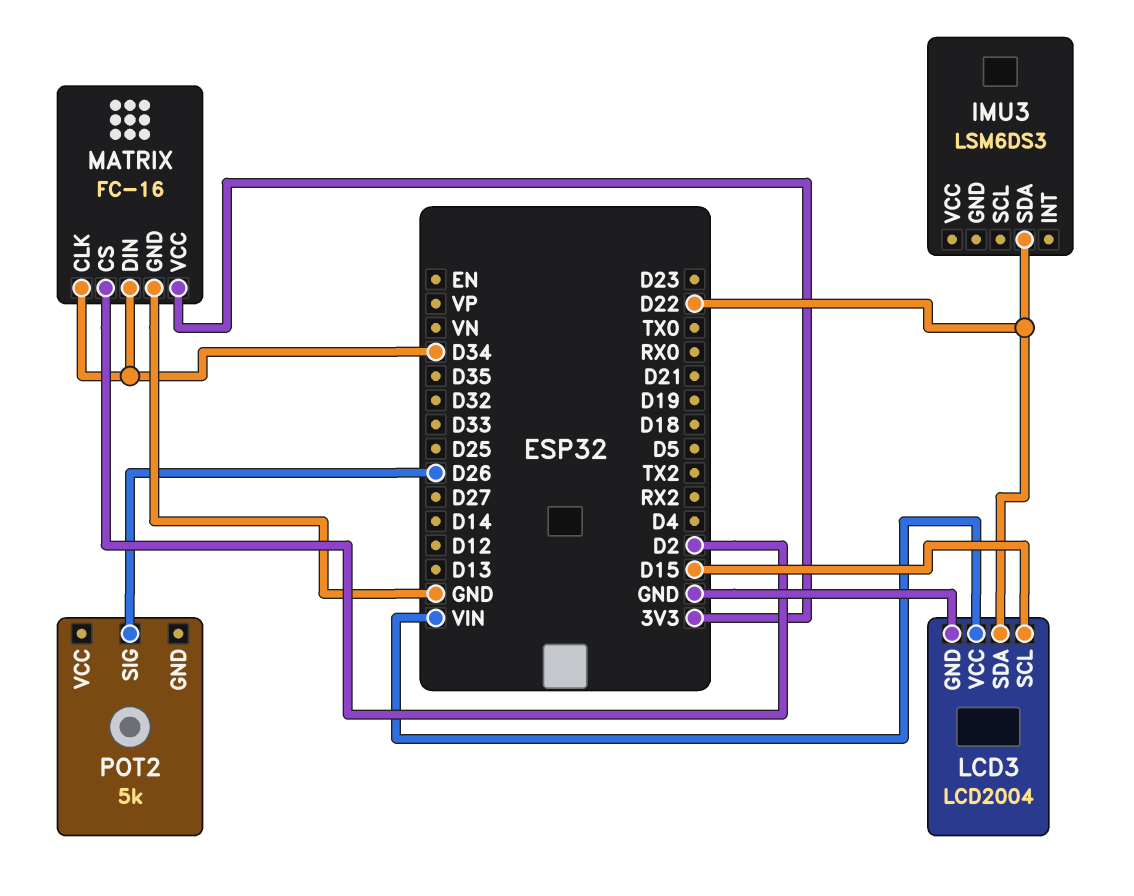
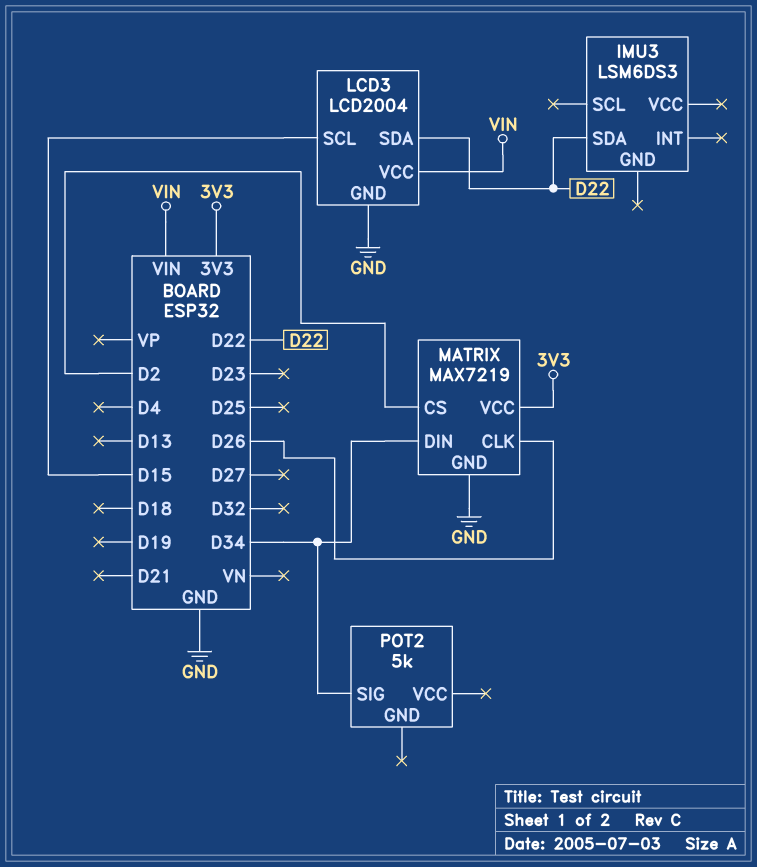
MATRIX: FC-16 -> MAX7219
MATRIX pin CLK: D34 -> D26
POT2 pin SIG: D26 -> D34

